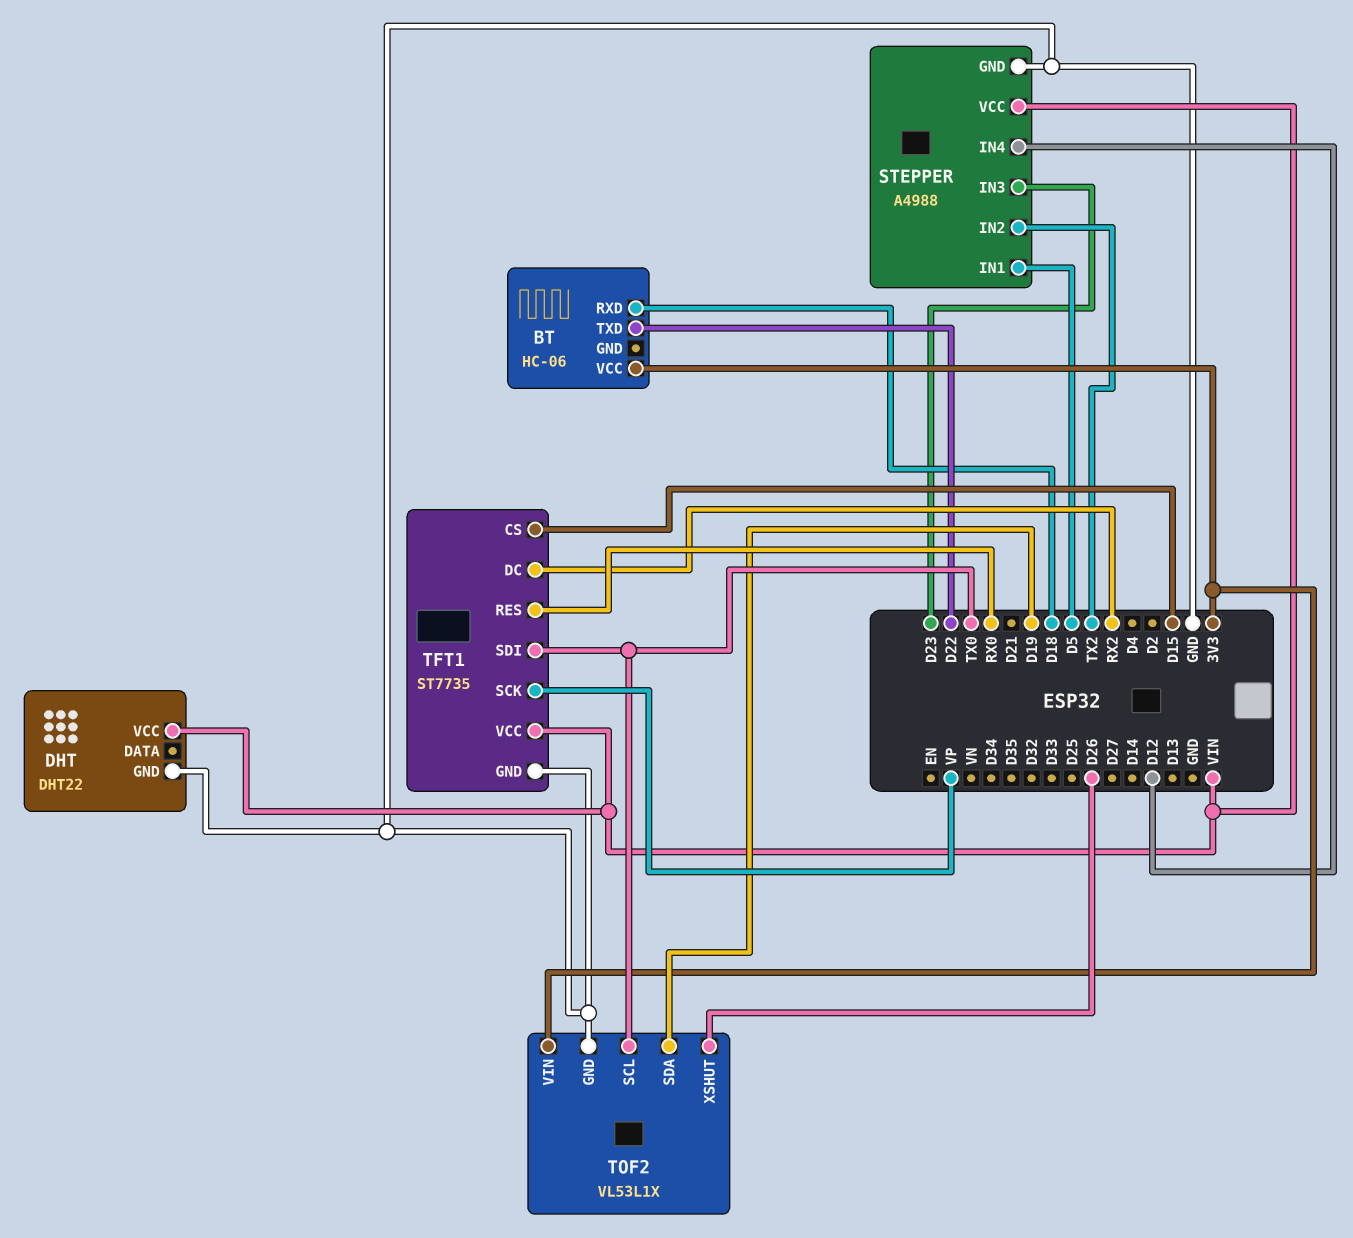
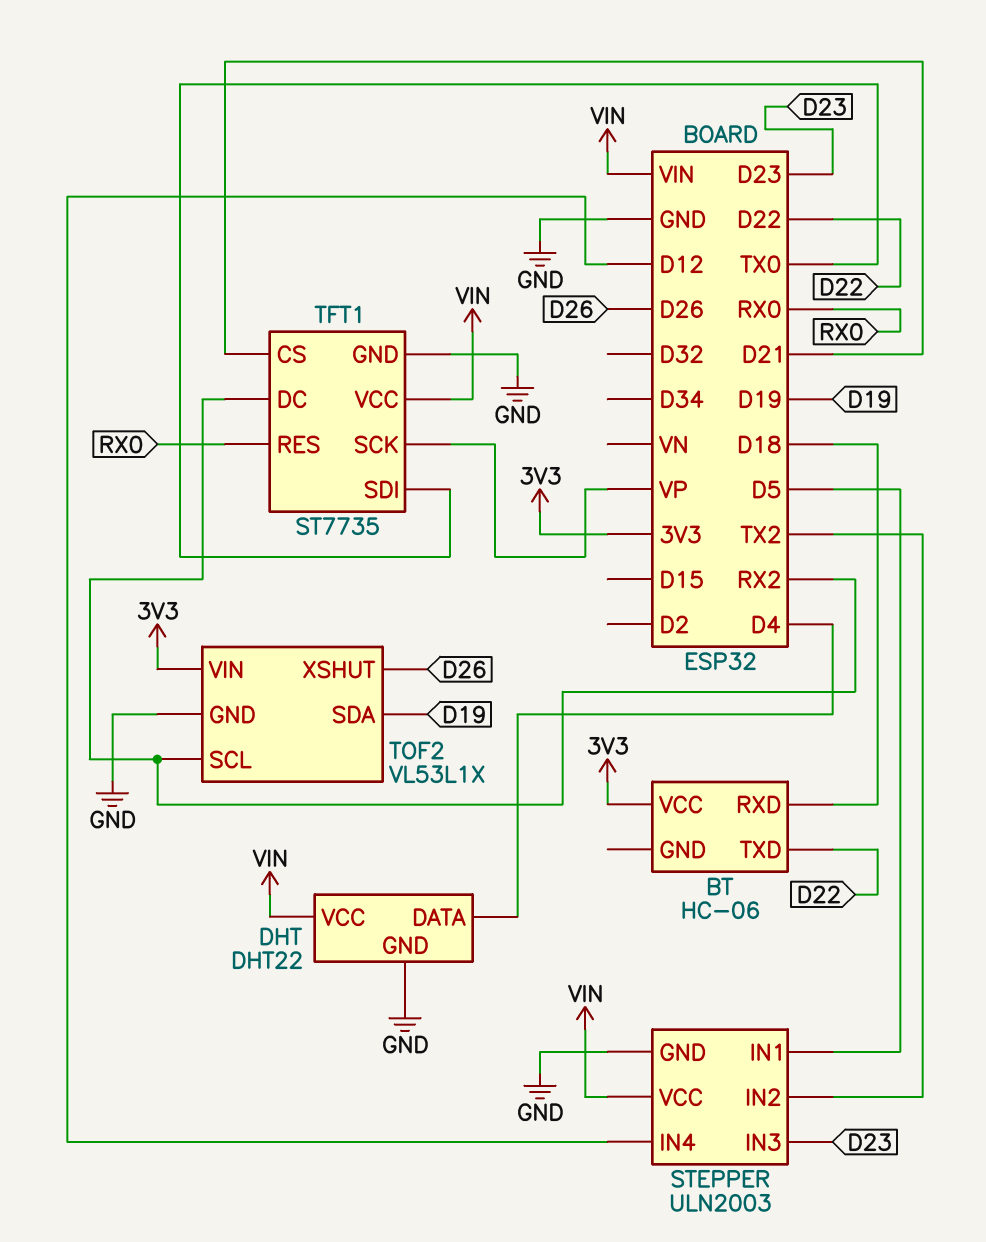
DHT pin DATA: none -> D4
STEPPER: A4988 -> ULN2003
TFT1 pin CS: D15 -> D21
TOF2 pin SCL: TX0 -> RX2

